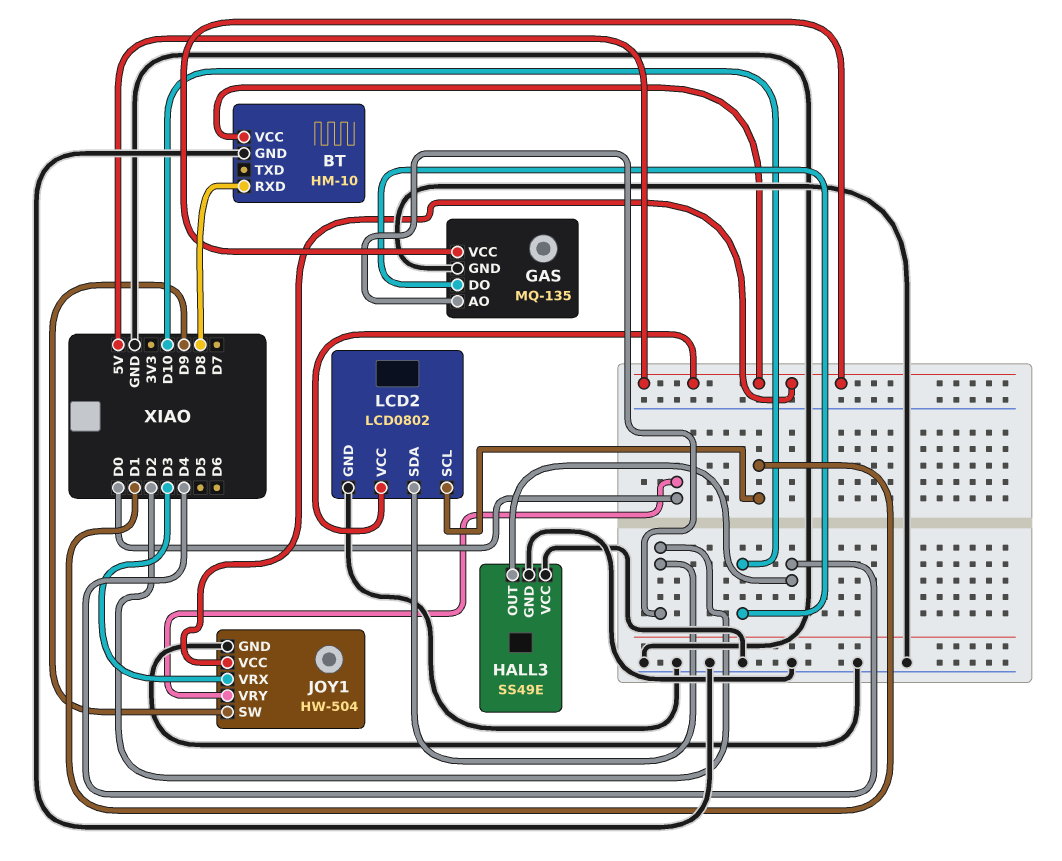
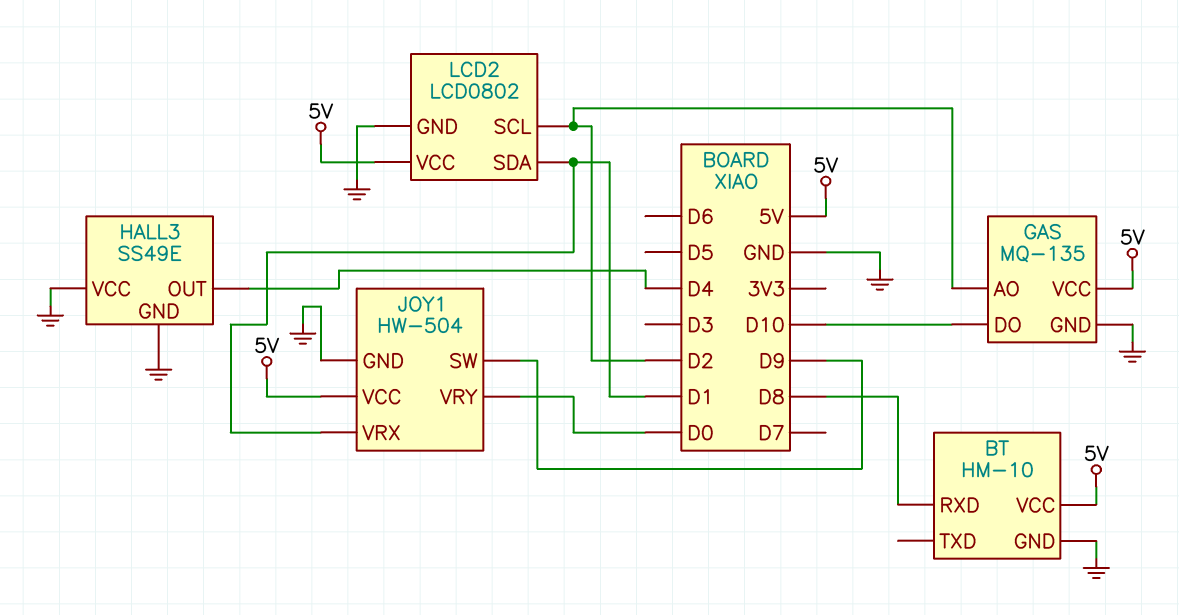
JOY1 pin VRX: D3 -> D1
LCD2 pin SCL: D1 -> D2
LCD2 pin SDA: D2 -> D1

